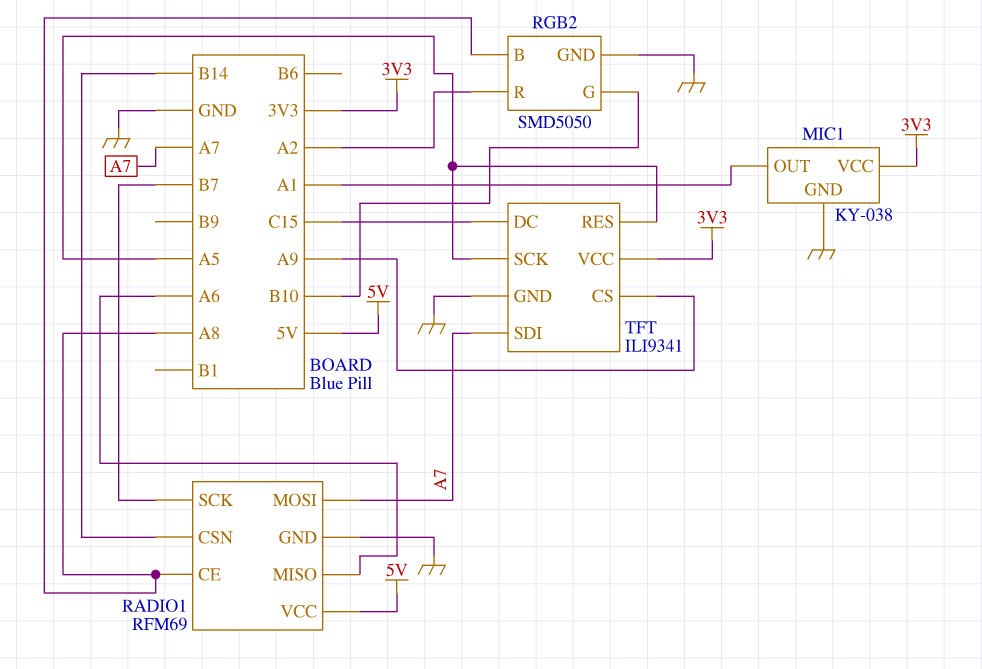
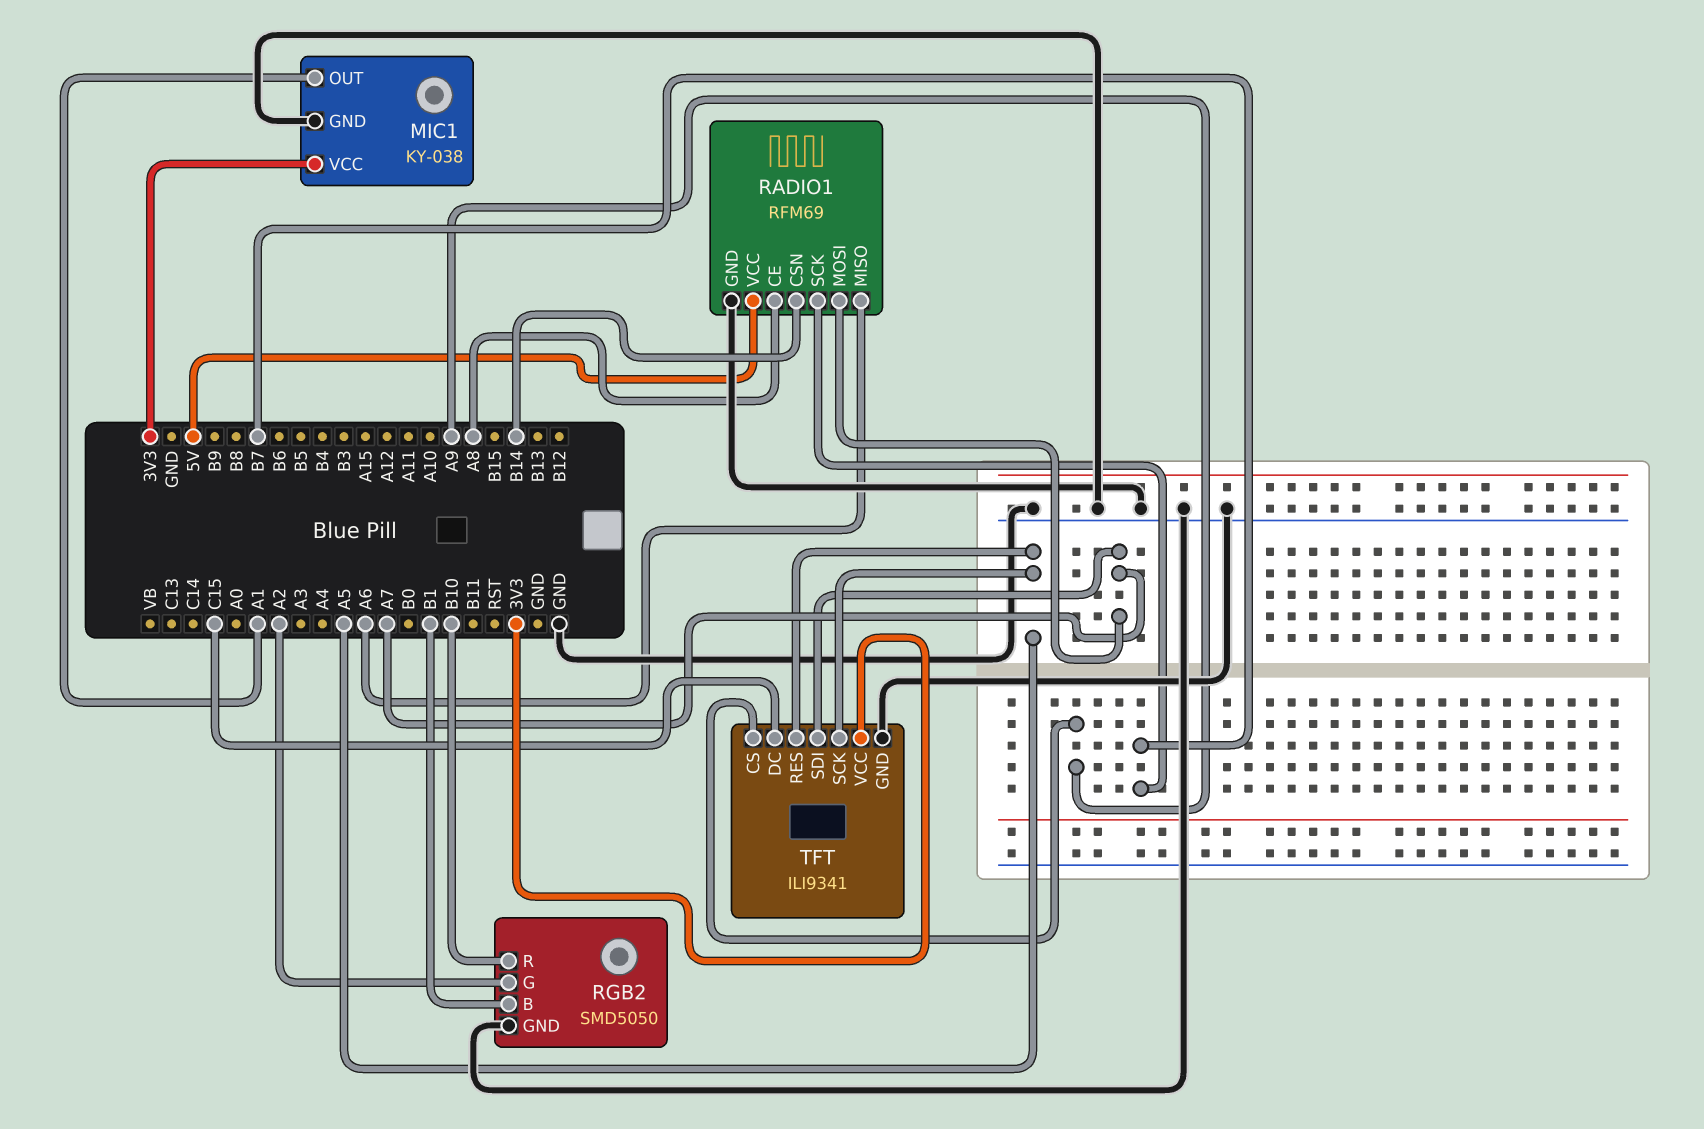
RGB2 pin B: A8 -> B1
RGB2 pin G: B10 -> A2
RGB2 pin R: A2 -> B10

